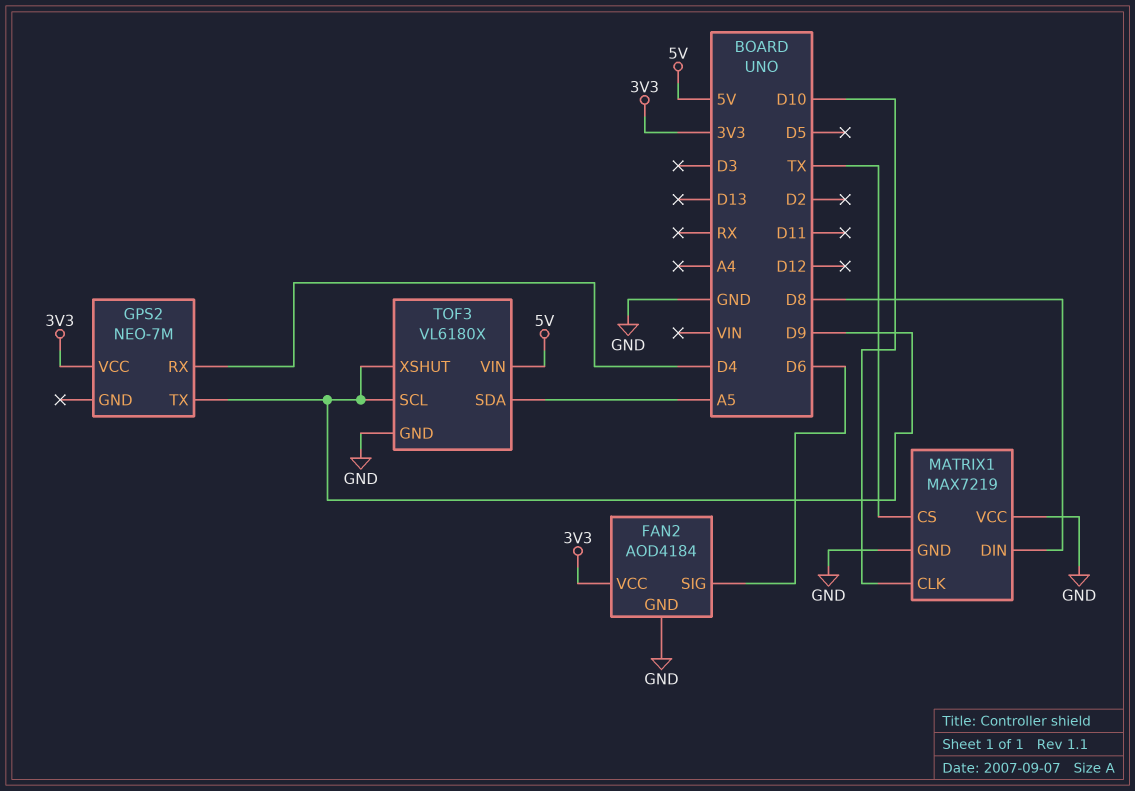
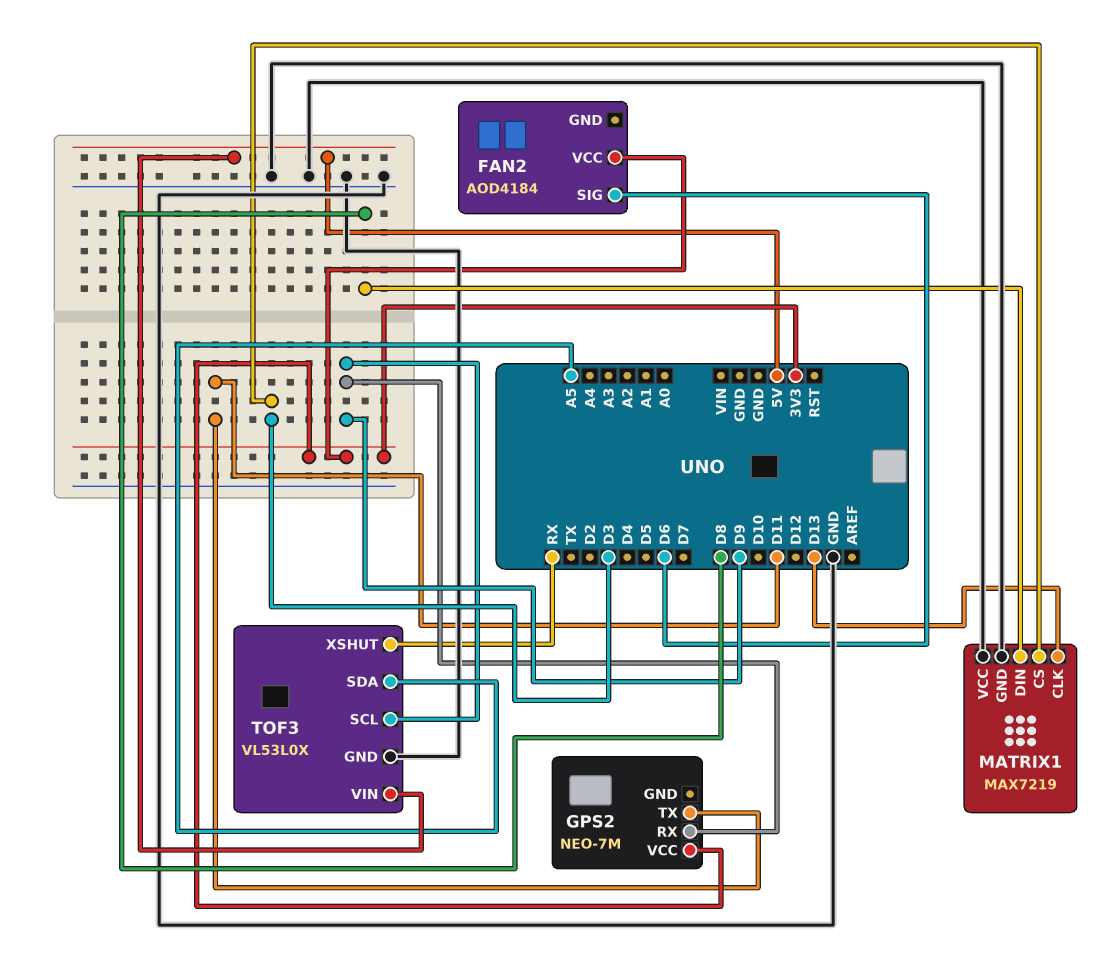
FAN2 pin GND: GND -> none
GPS2 pin RX: D4 -> D9
GPS2 pin TX: D9 -> D11
MATRIX1 pin CLK: D10 -> D13
MATRIX1 pin CS: TX -> D3
TOF3: VL6180X -> VL53L0X
TOF3 pin XSHUT: D9 -> RX

